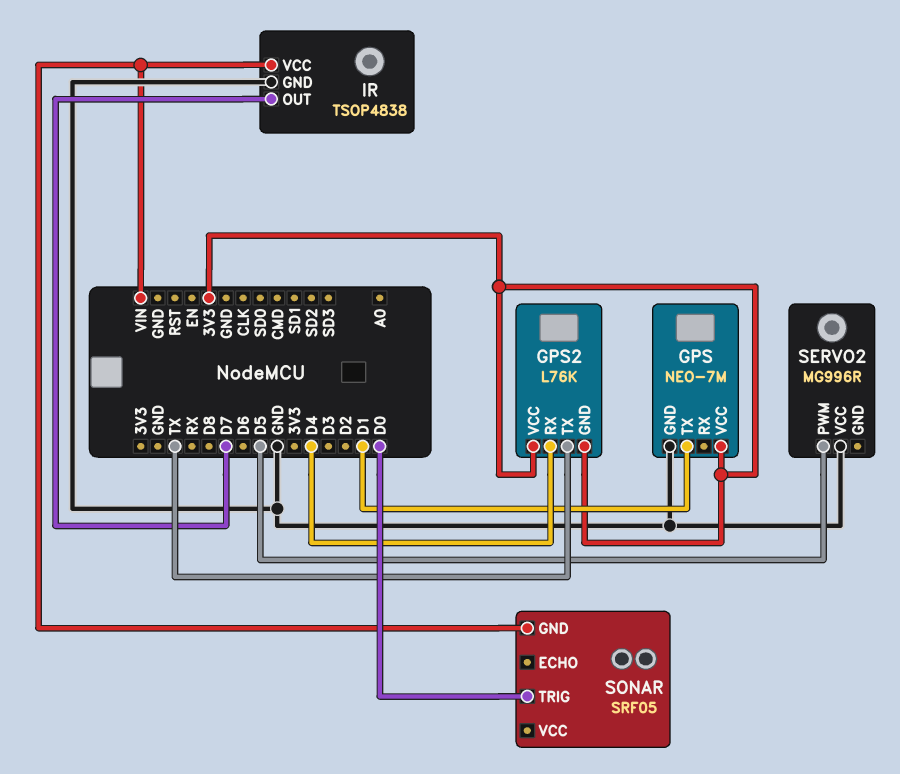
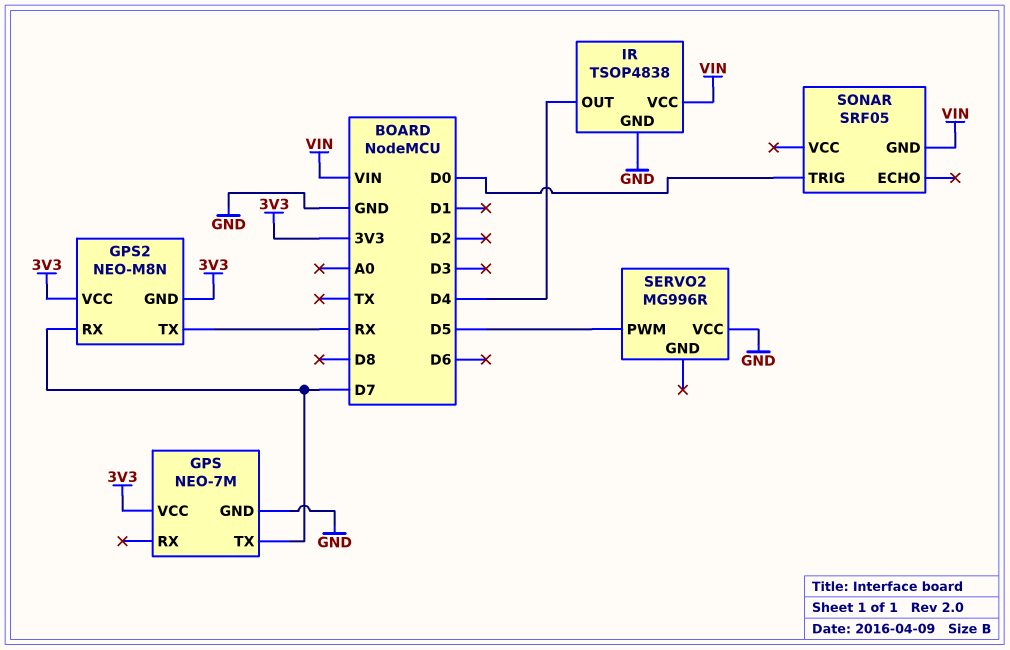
GPS pin TX: D1 -> D7
GPS2: L76K -> NEO-M8N
GPS2 pin RX: D4 -> D7
GPS2 pin TX: TX -> RX
IR pin OUT: D7 -> D4

